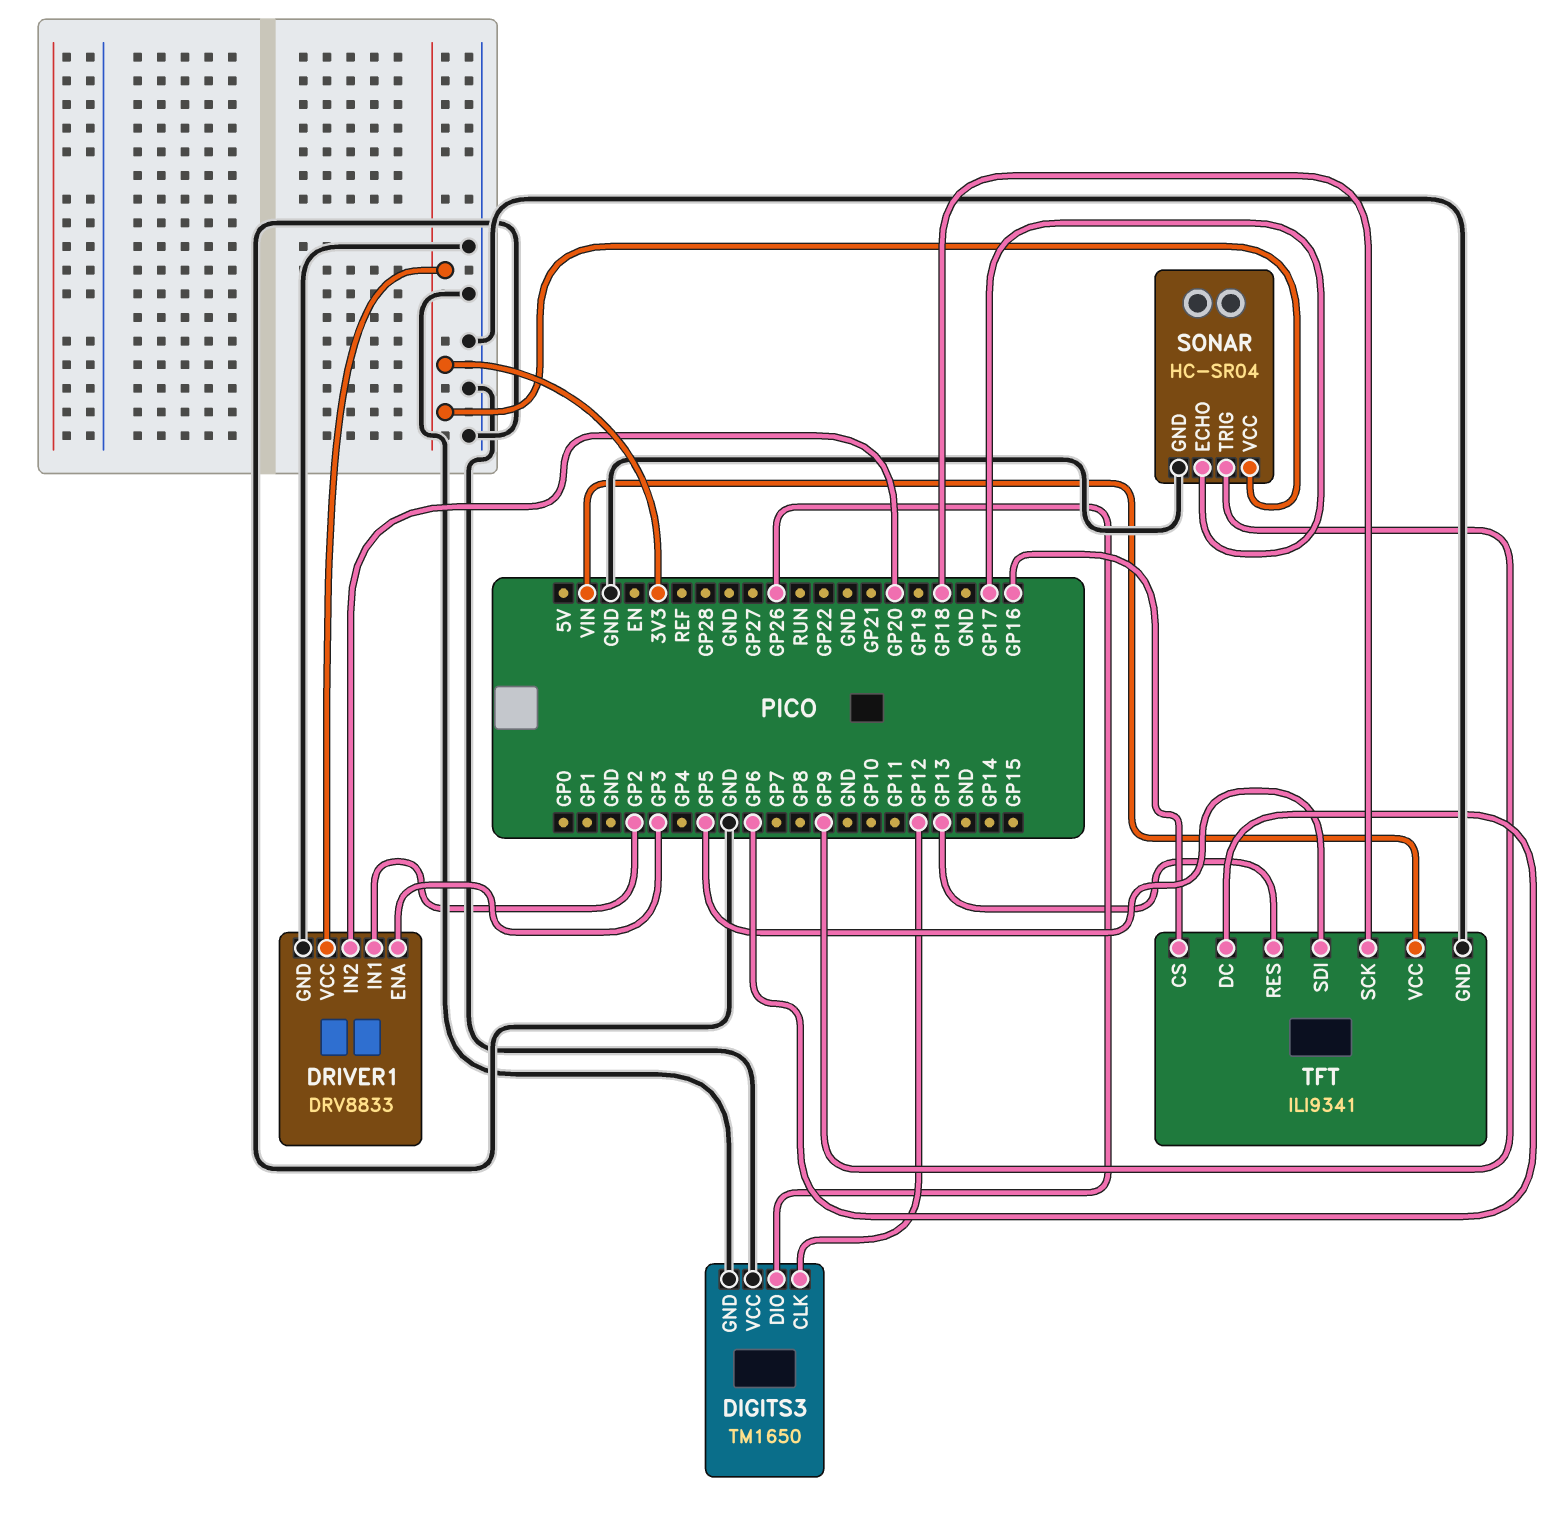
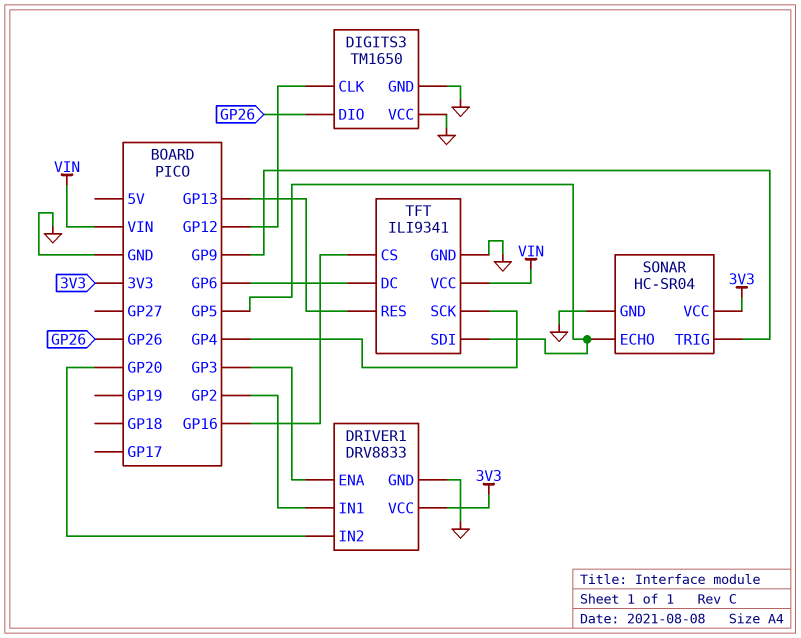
SONAR pin ECHO: GP17 -> GP5
TFT pin SCK: GP18 -> GP4

